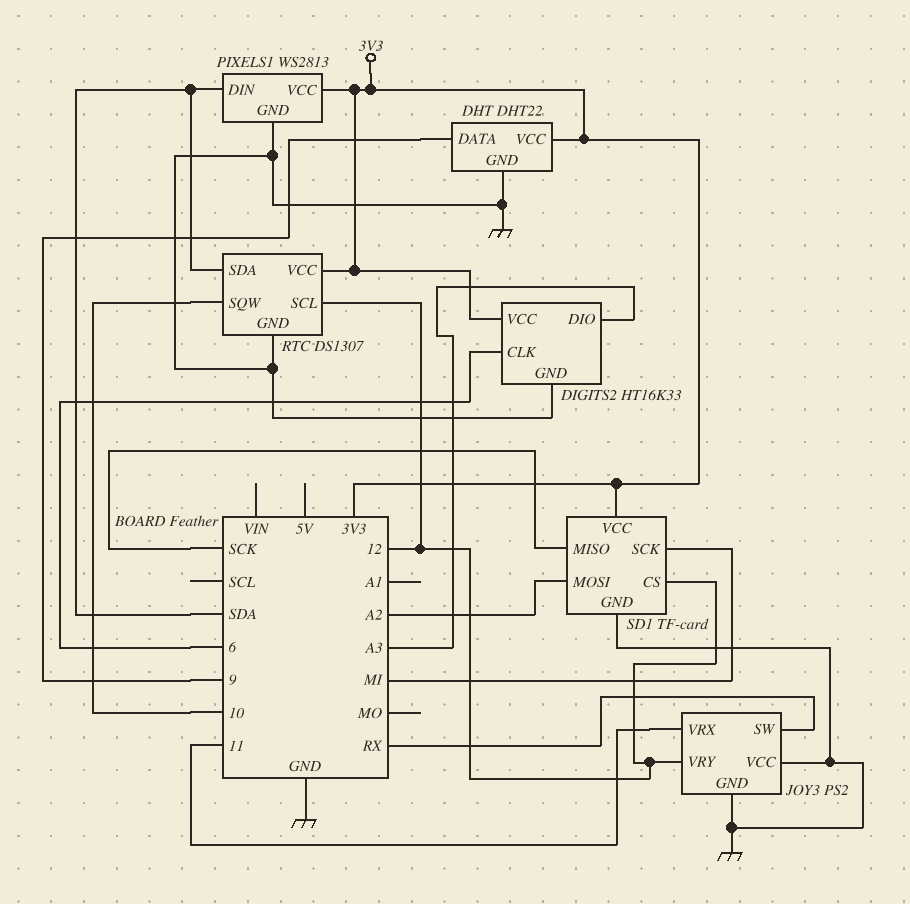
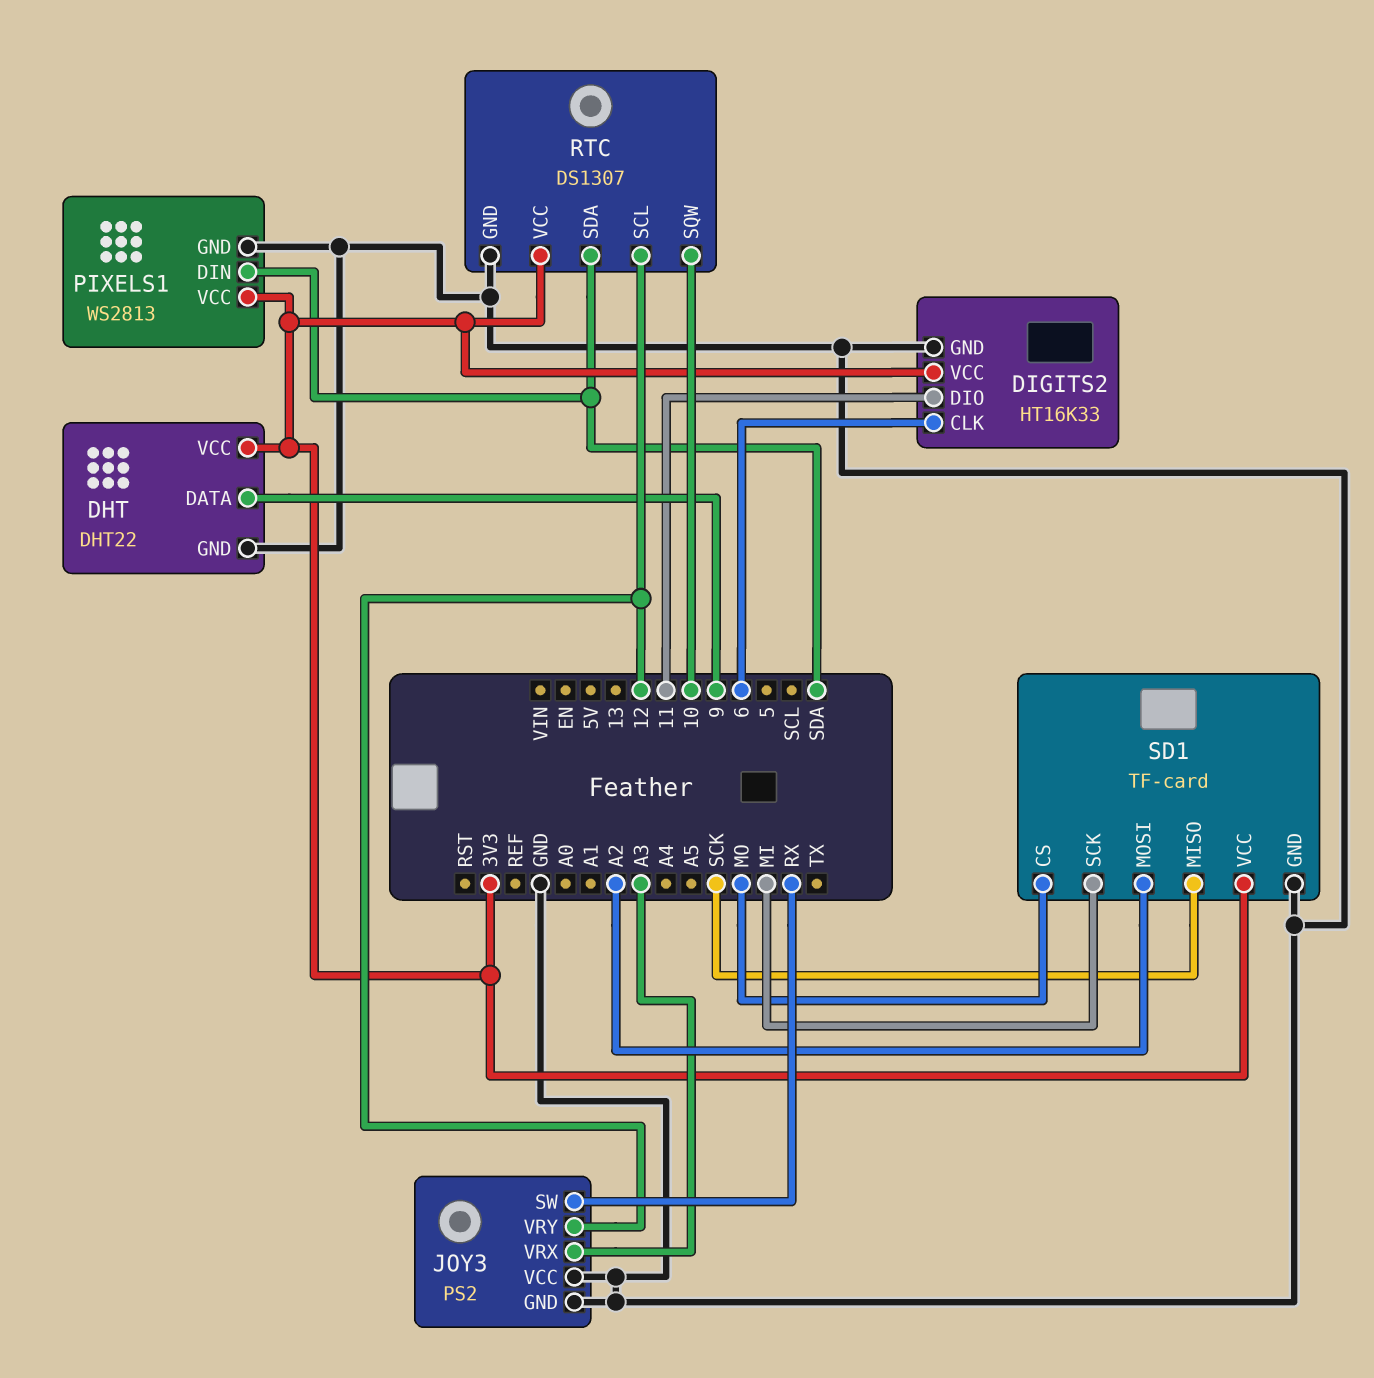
DIGITS2 pin DIO: A3 -> 11
JOY3 pin VRX: 11 -> A3
SD1 pin CS: 12 -> MO

